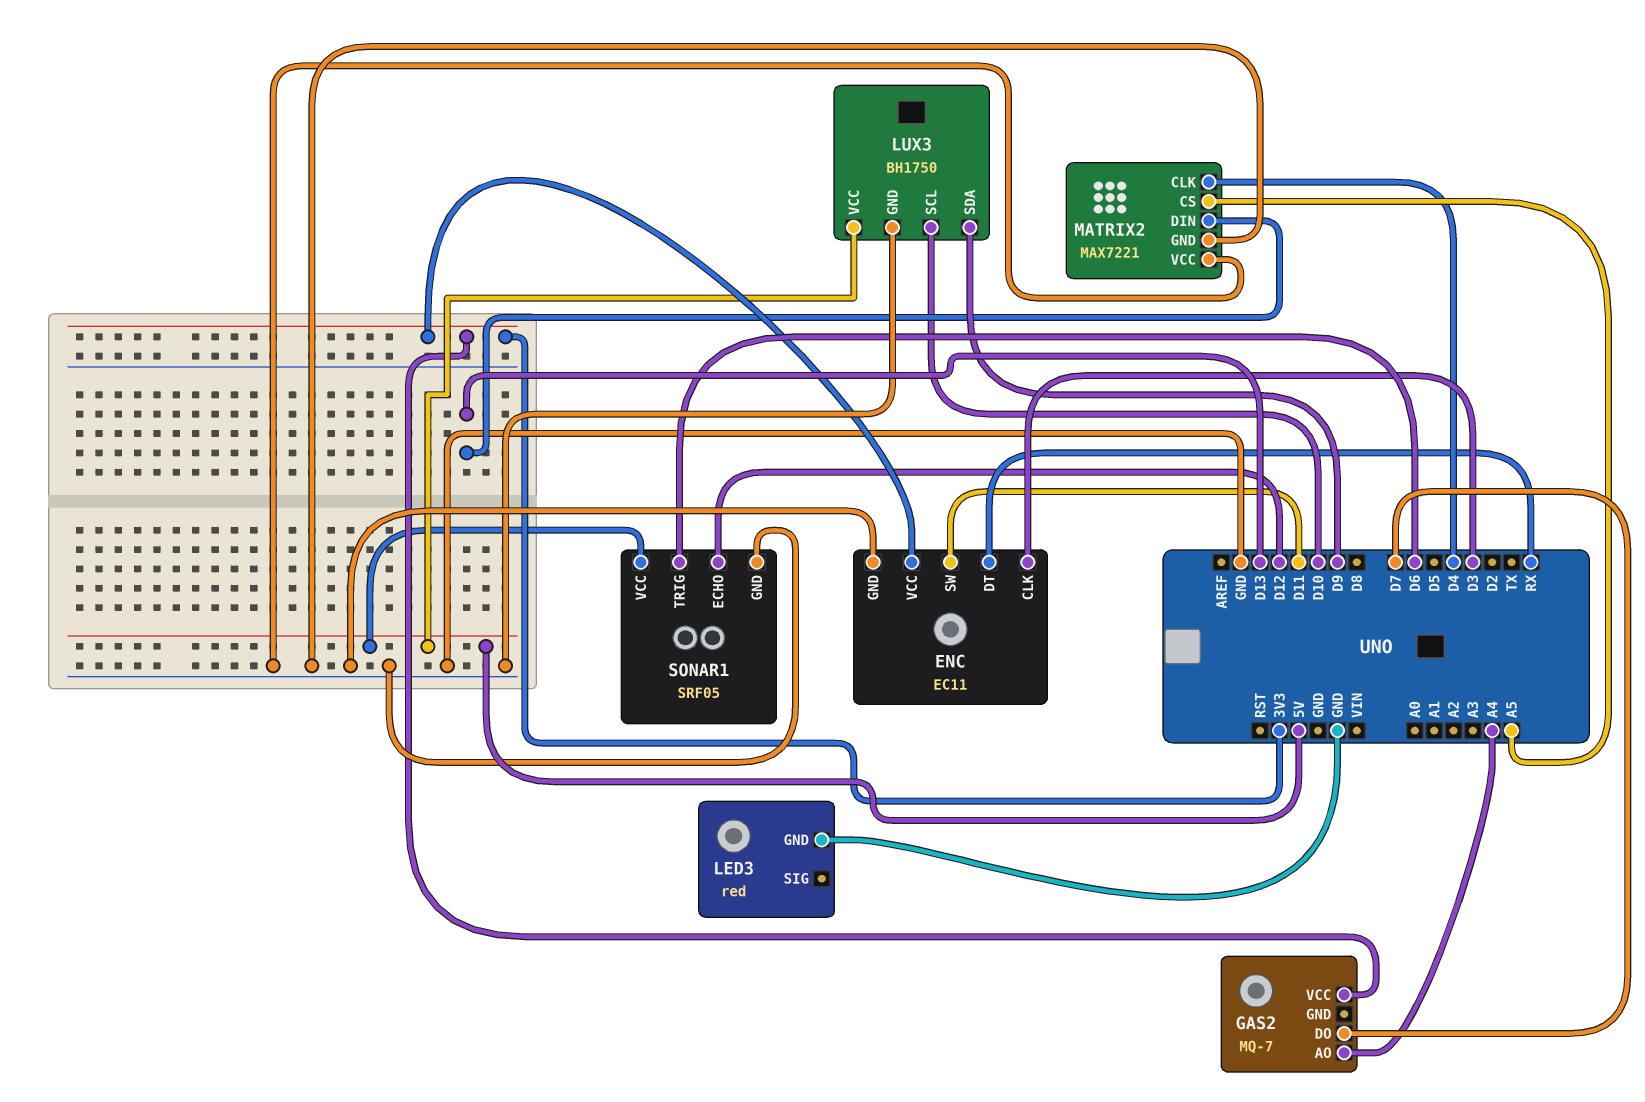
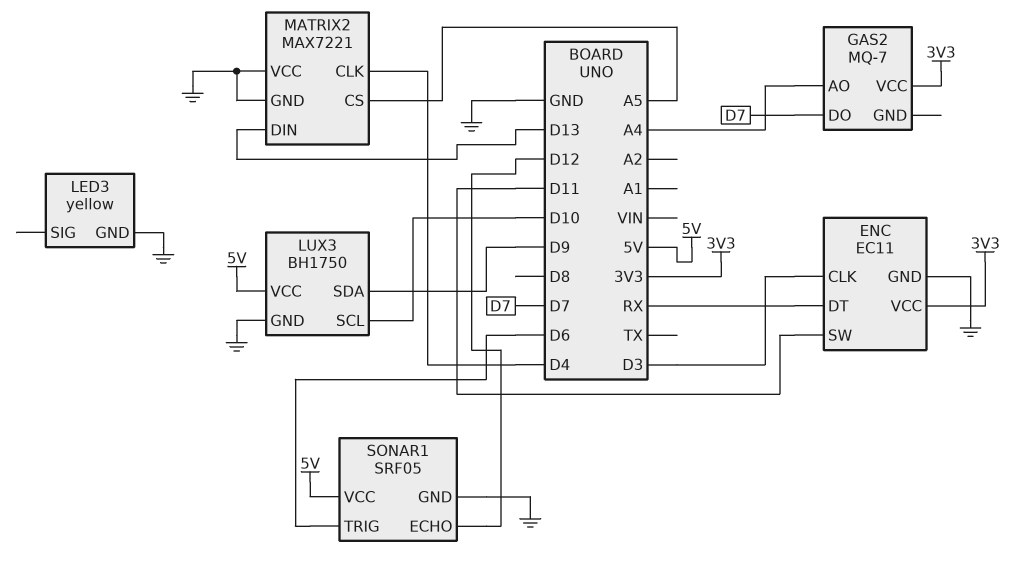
LED3: red -> yellow

